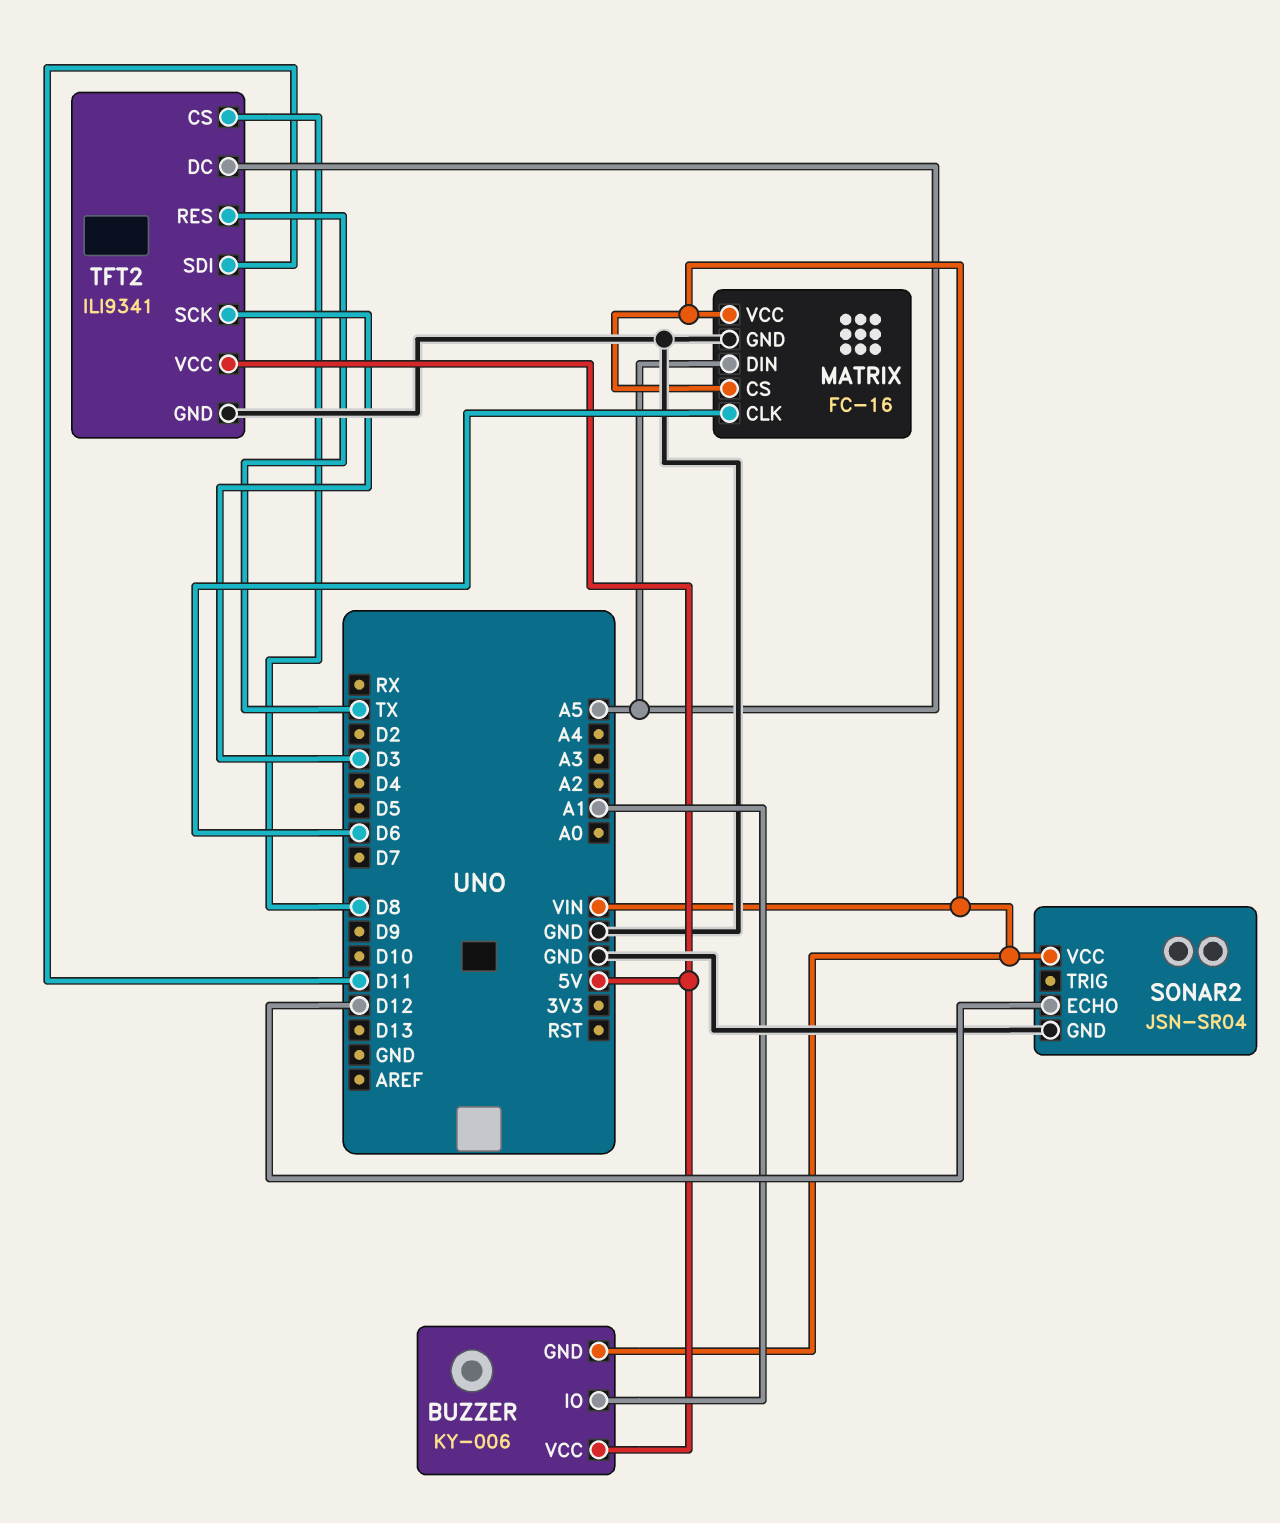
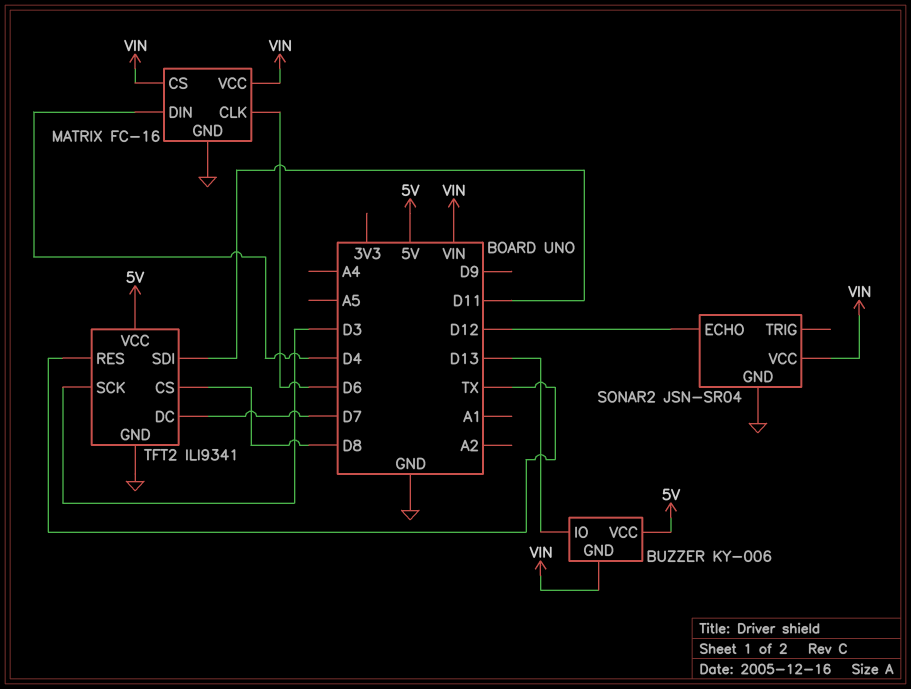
BUZZER pin IO: A1 -> D13
MATRIX pin DIN: A5 -> D4
TFT2 pin DC: A5 -> D7

